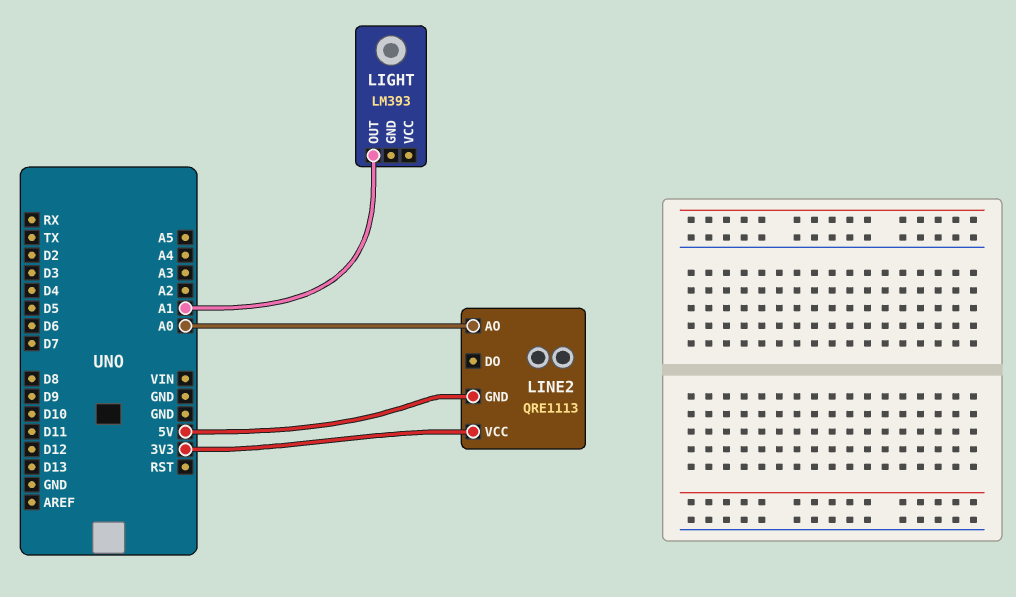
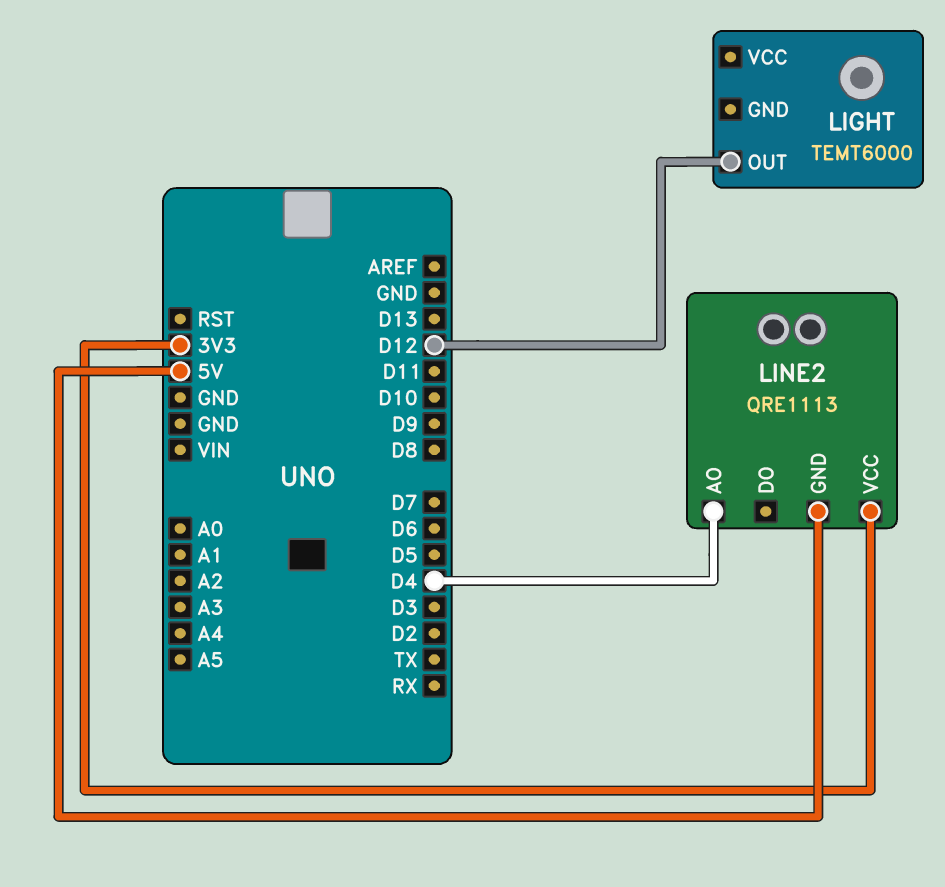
LIGHT: LM393 -> TEMT6000
LIGHT pin OUT: A1 -> D12
LINE2 pin AO: A0 -> D4

